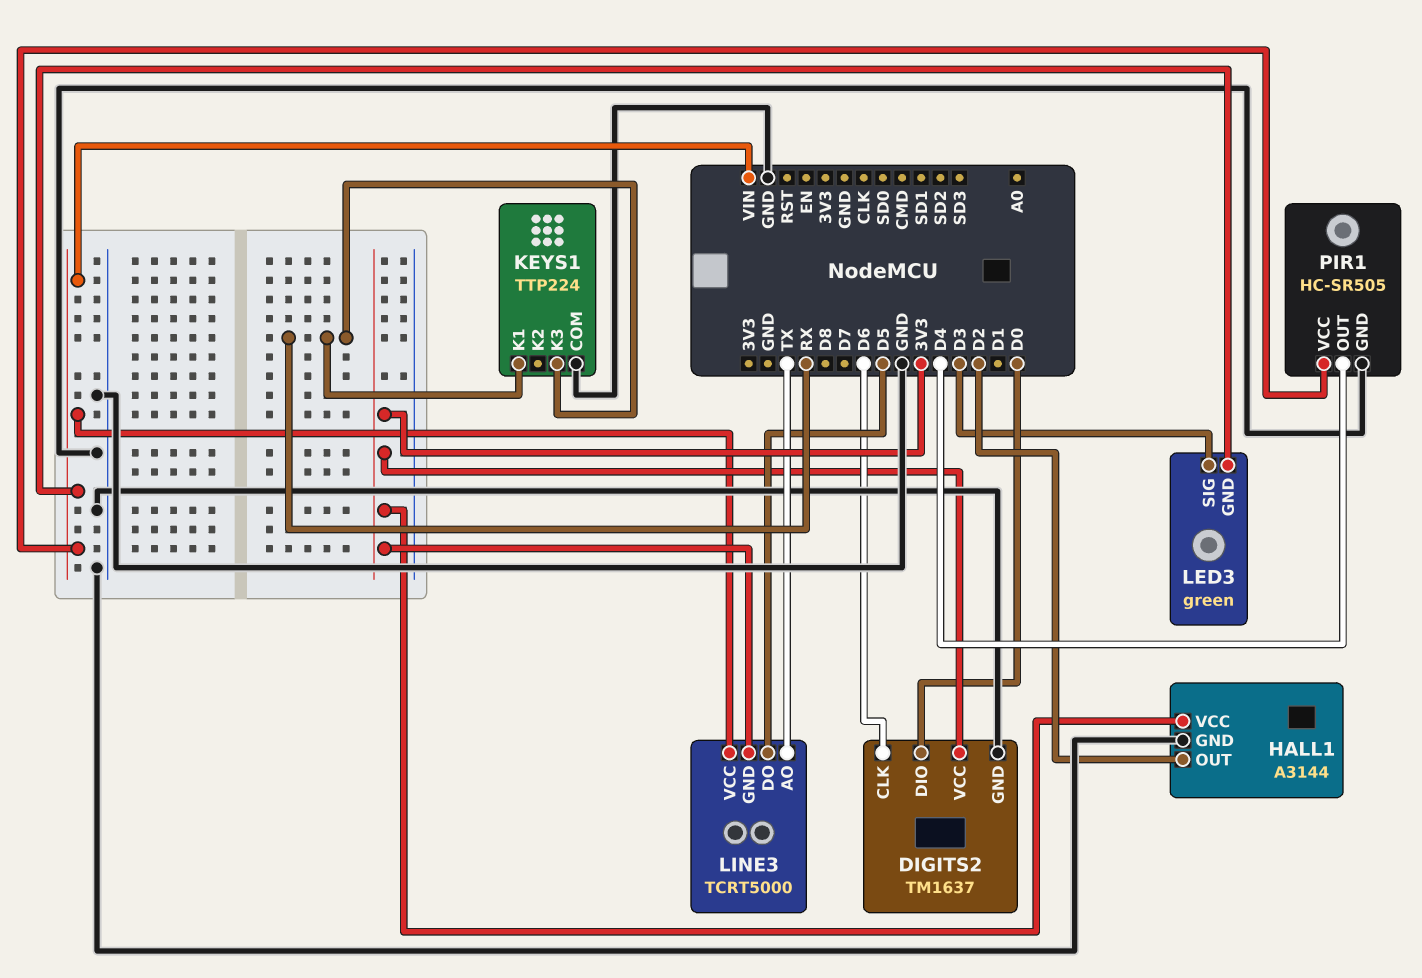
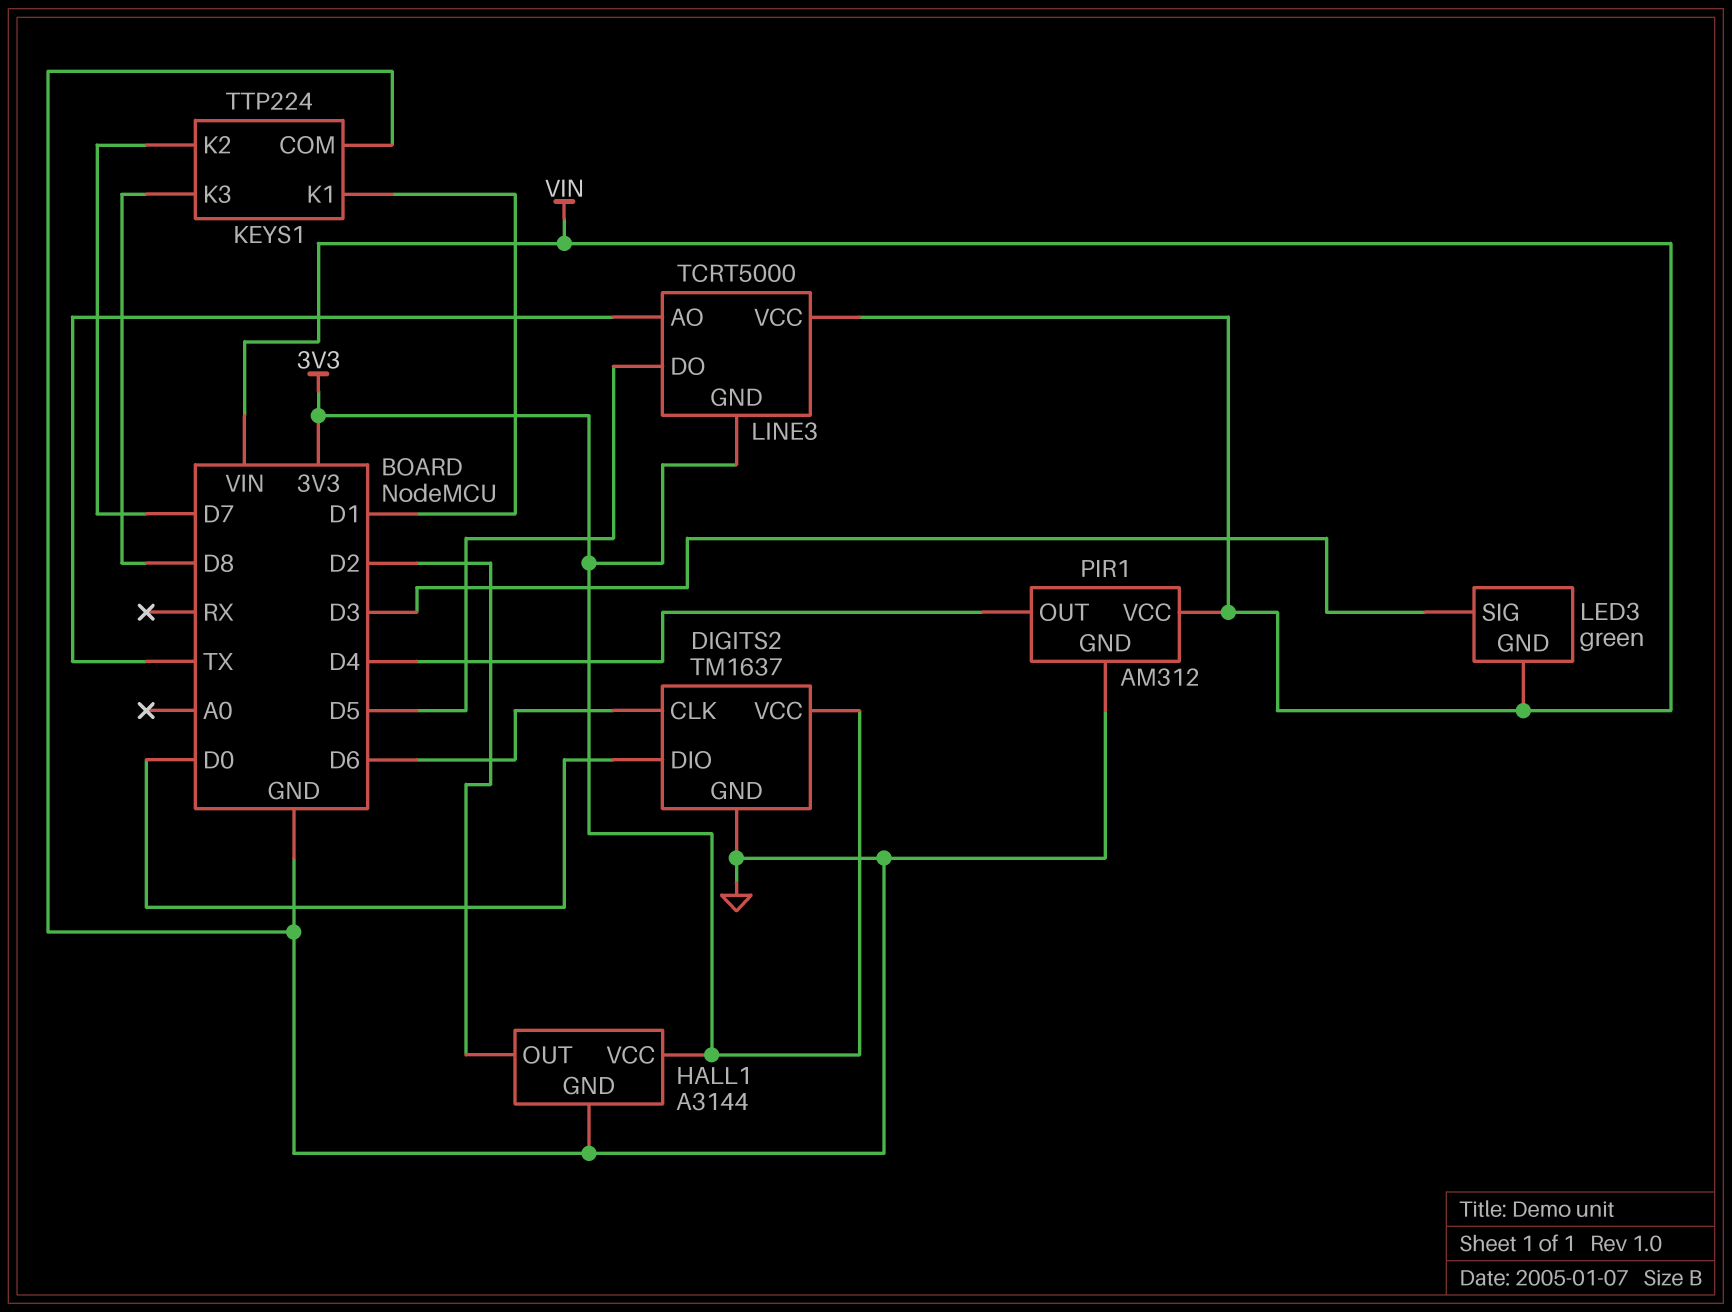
KEYS1 pin K1: RX -> D1
KEYS1 pin K2: none -> D7
KEYS1 pin K3: RX -> D8
PIR1: HC-SR505 -> AM312

